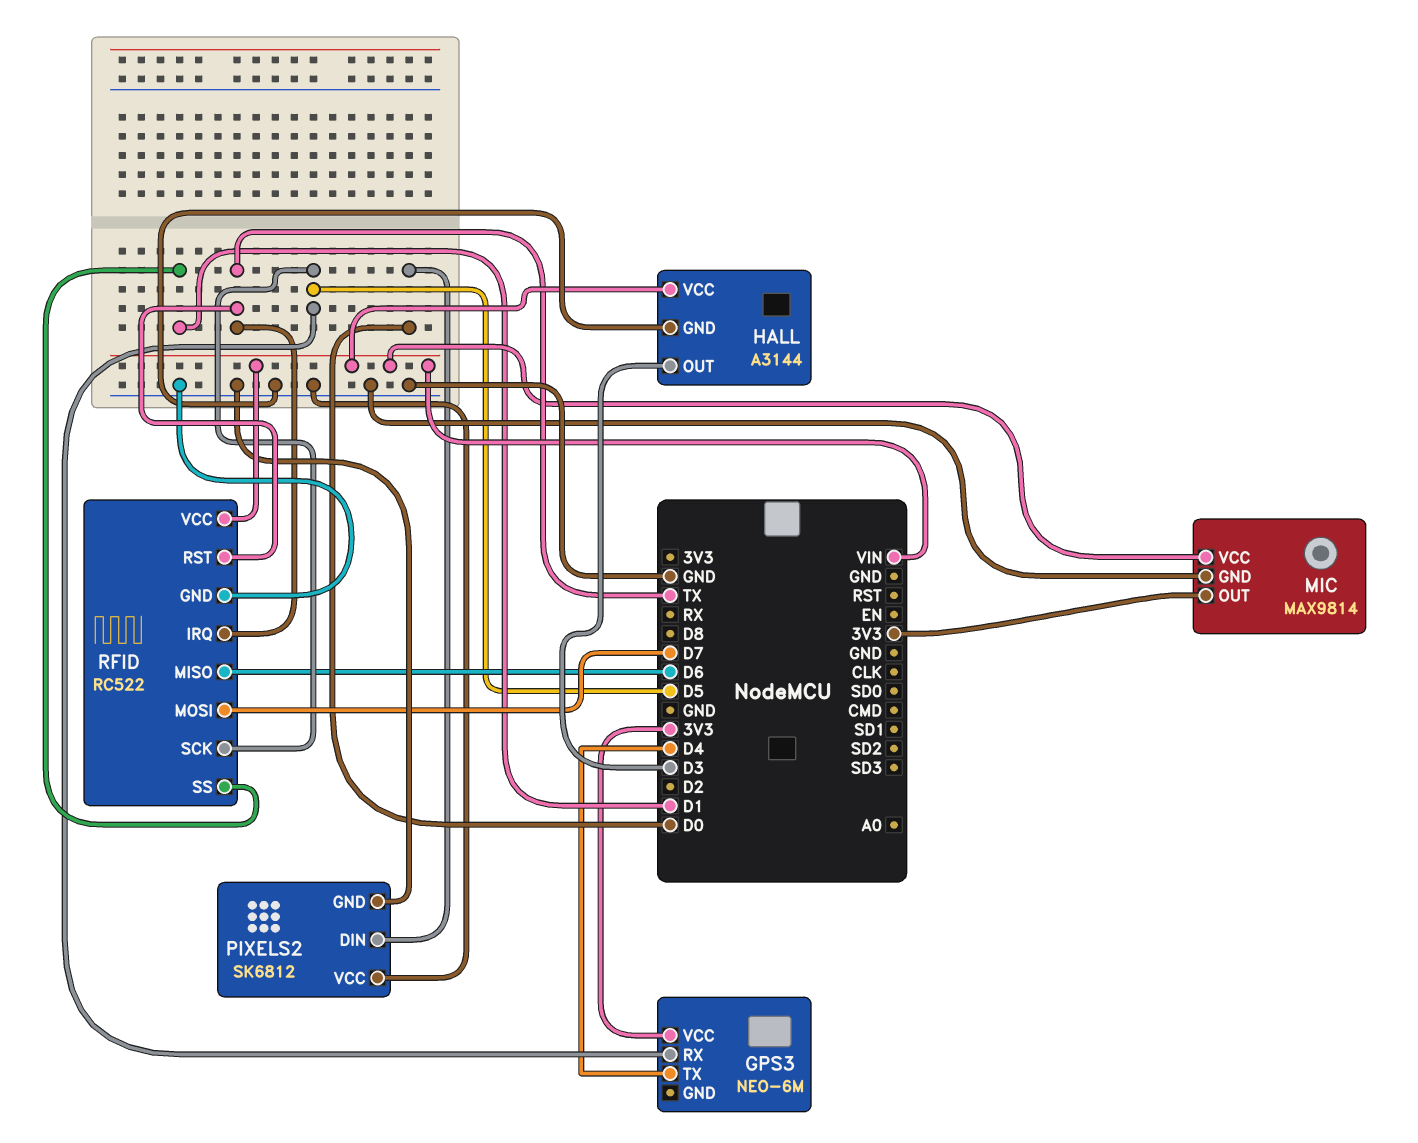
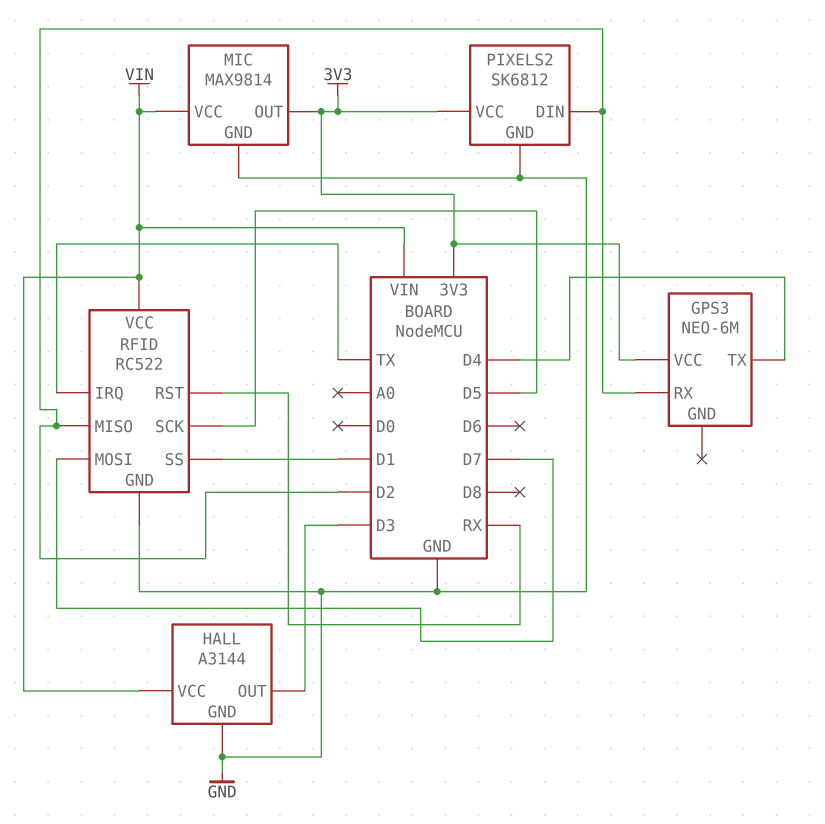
GPS3 pin RX: D5 -> D2
PIXELS2 pin DIN: D0 -> D2
PIXELS2 pin VCC: GND -> 3V3
RFID pin MISO: D6 -> D2
RFID pin RST: TX -> RX

